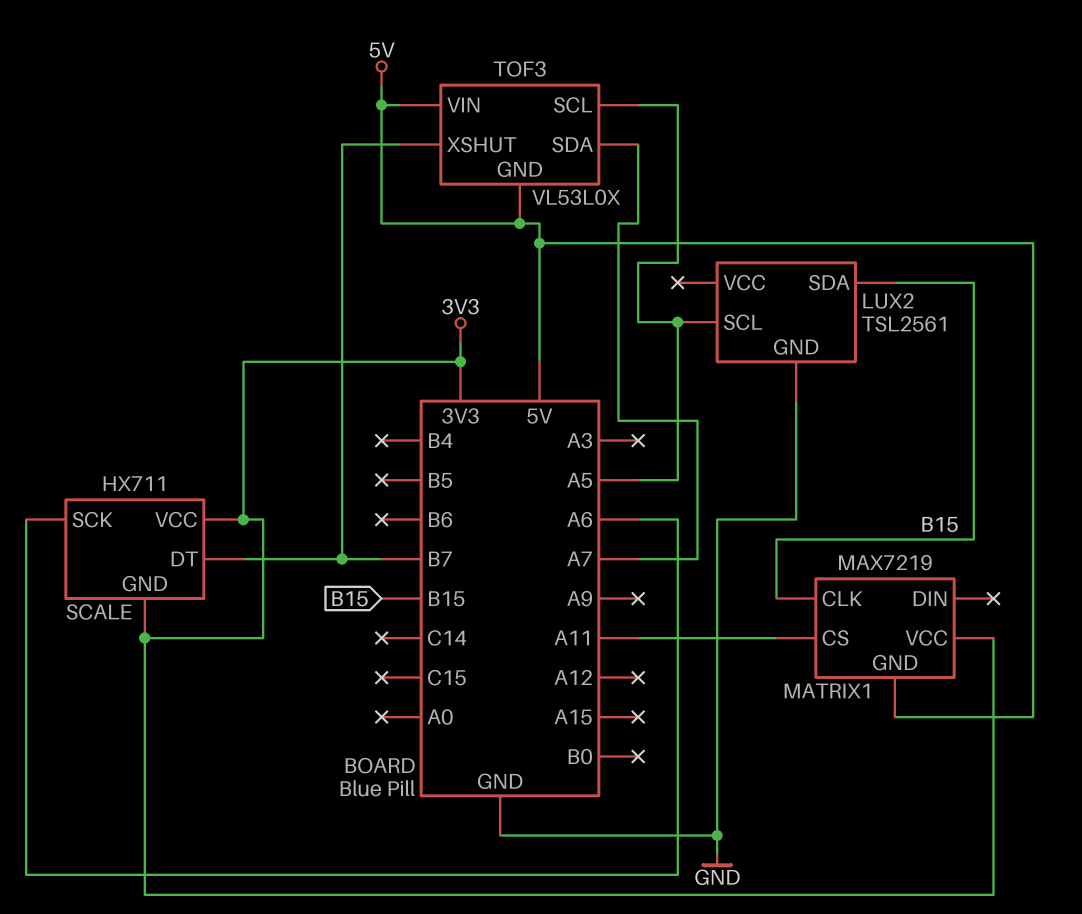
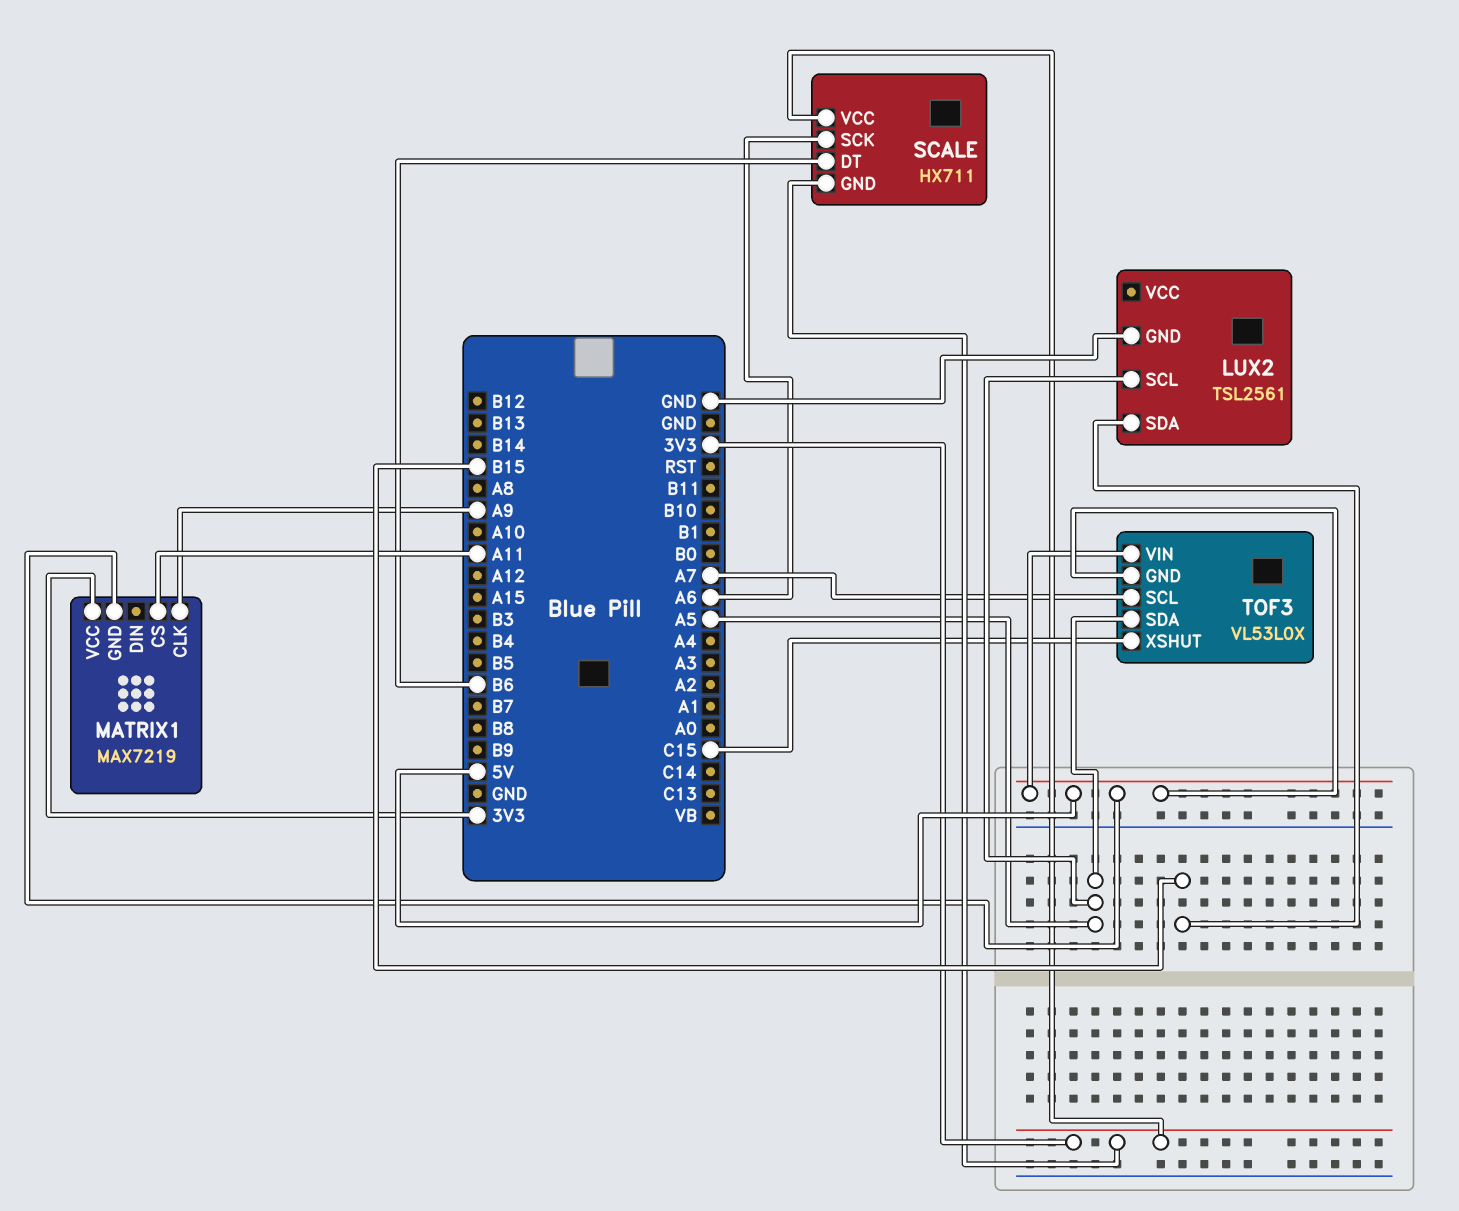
MATRIX1 pin CLK: B15 -> A9
SCALE pin DT: B7 -> B6
TOF3 pin SCL: A5 -> A7
TOF3 pin SDA: A7 -> A5
TOF3 pin XSHUT: B7 -> C15

